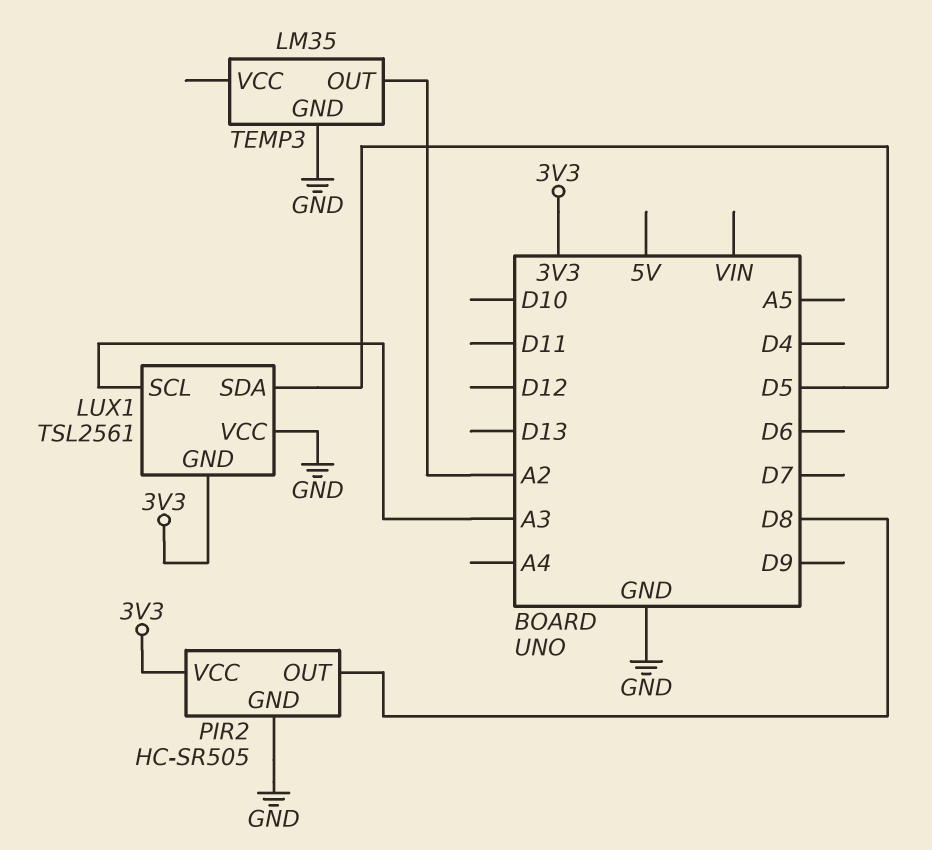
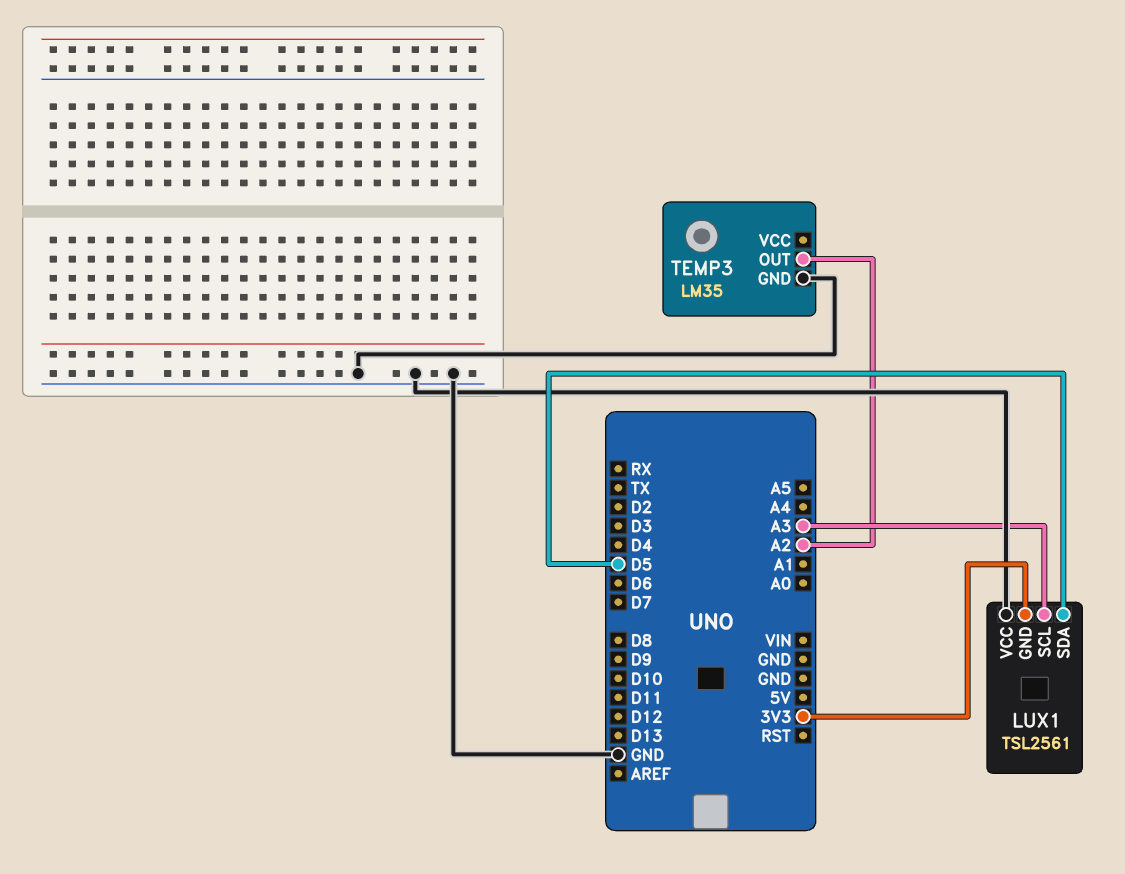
PIR2: HC-SR505 -> none
PIR2 pin GND: GND -> none
PIR2 pin OUT: D8 -> none
PIR2 pin VCC: 3V3 -> none

